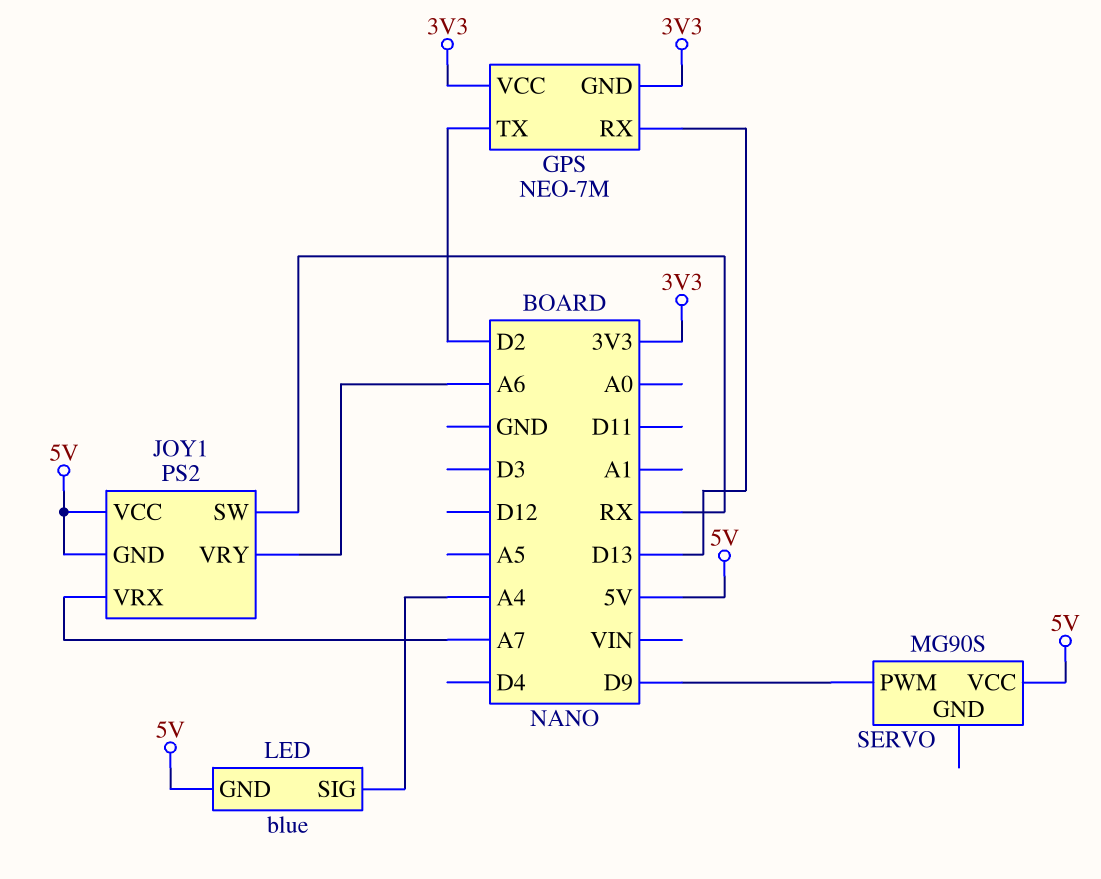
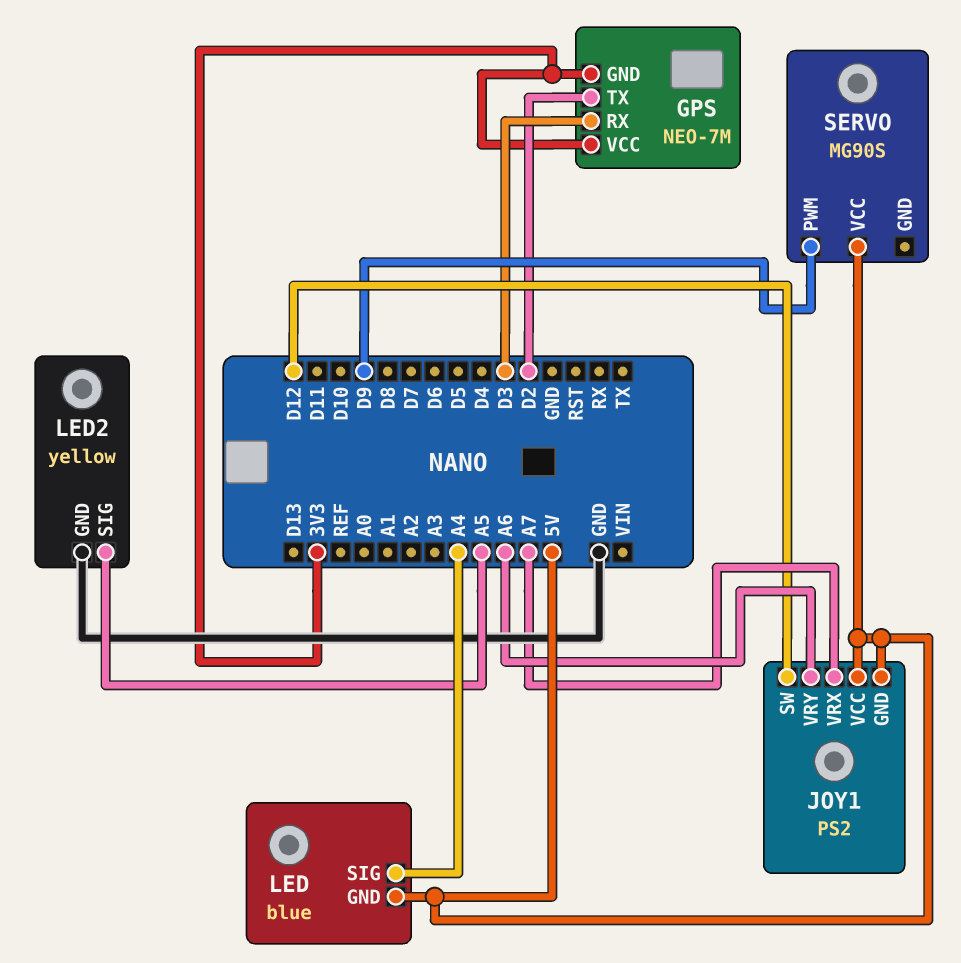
GPS pin RX: D13 -> D3
JOY1 pin SW: RX -> D12
LED2: none -> yellow
LED2 pin GND: none -> GND
LED2 pin SIG: none -> A5

